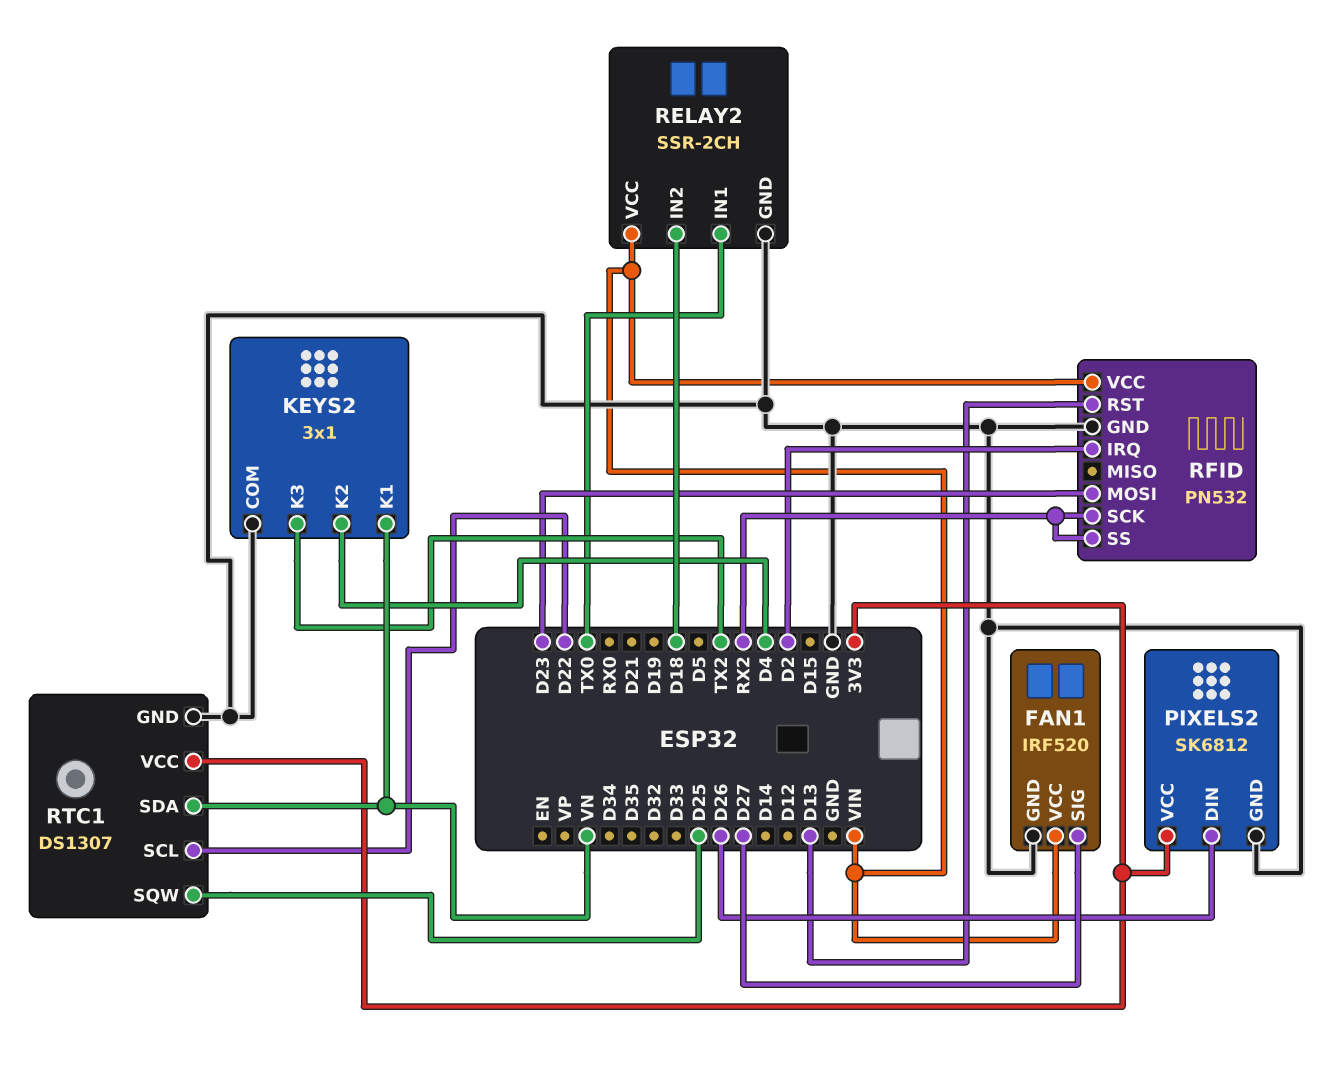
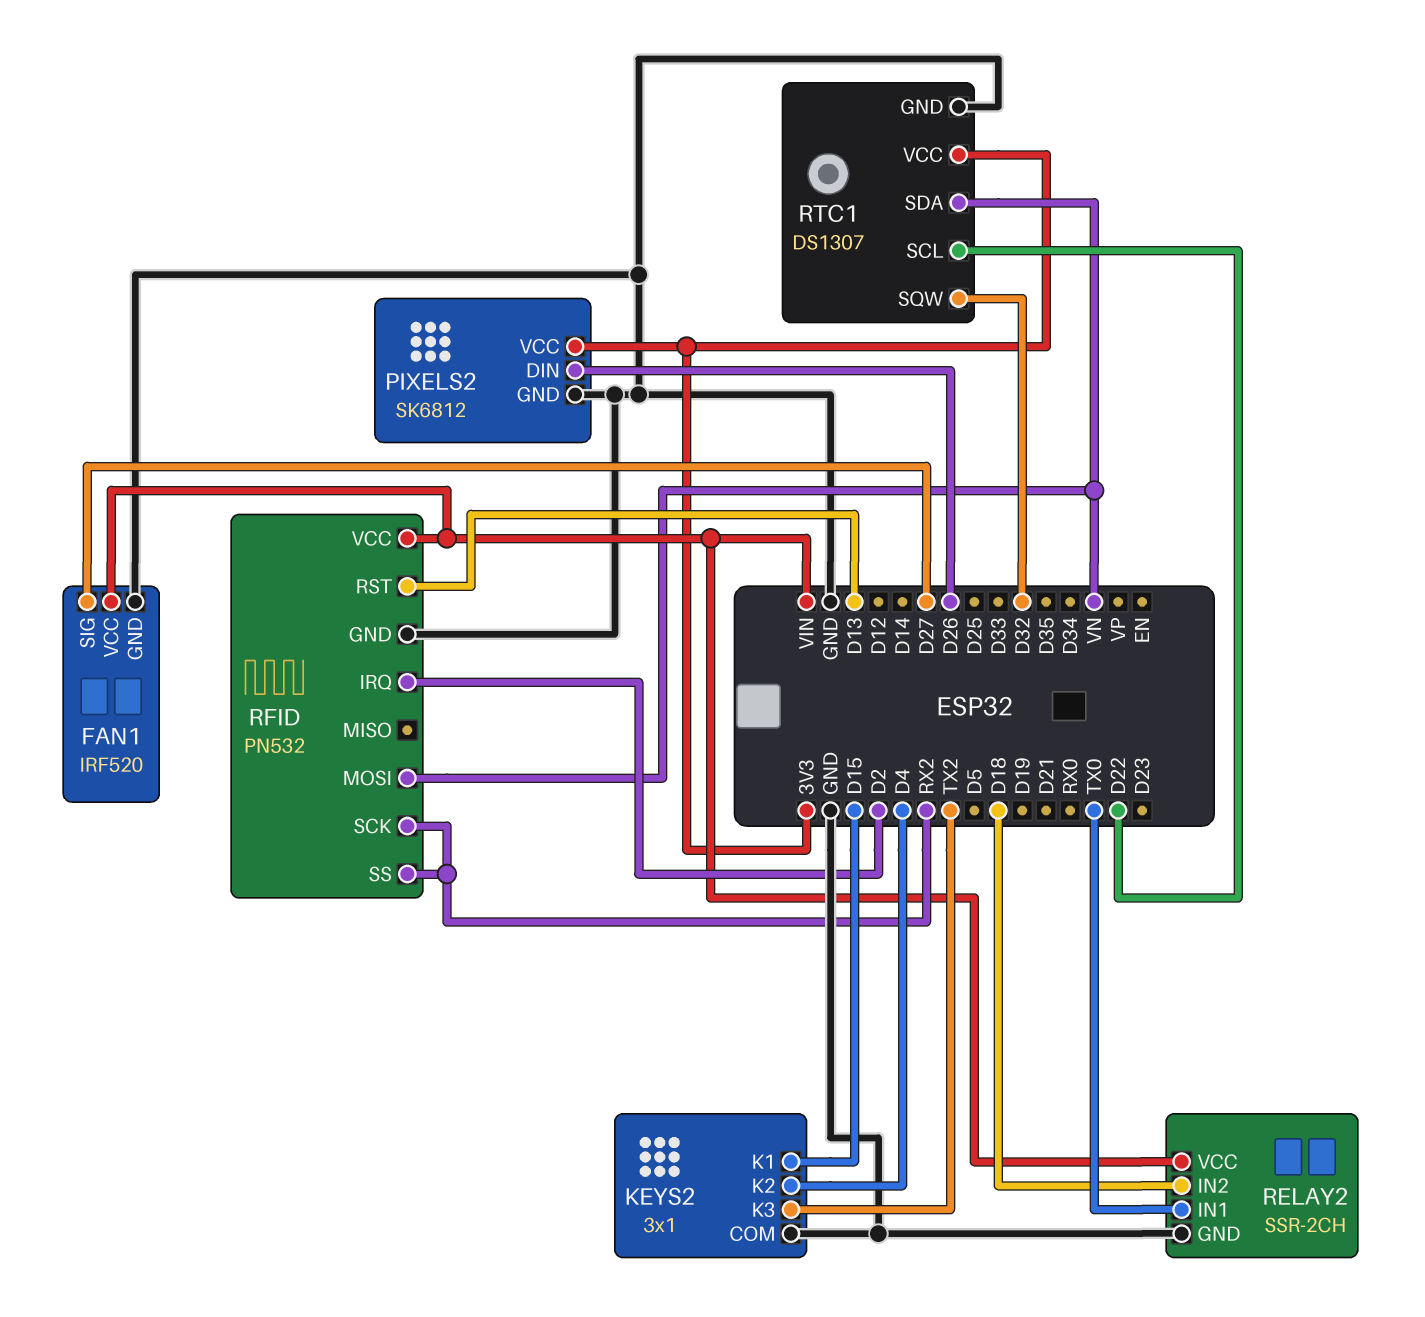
KEYS2 pin K1: VN -> D15
RFID pin MOSI: D23 -> VN
RTC1 pin SQW: D25 -> D32

